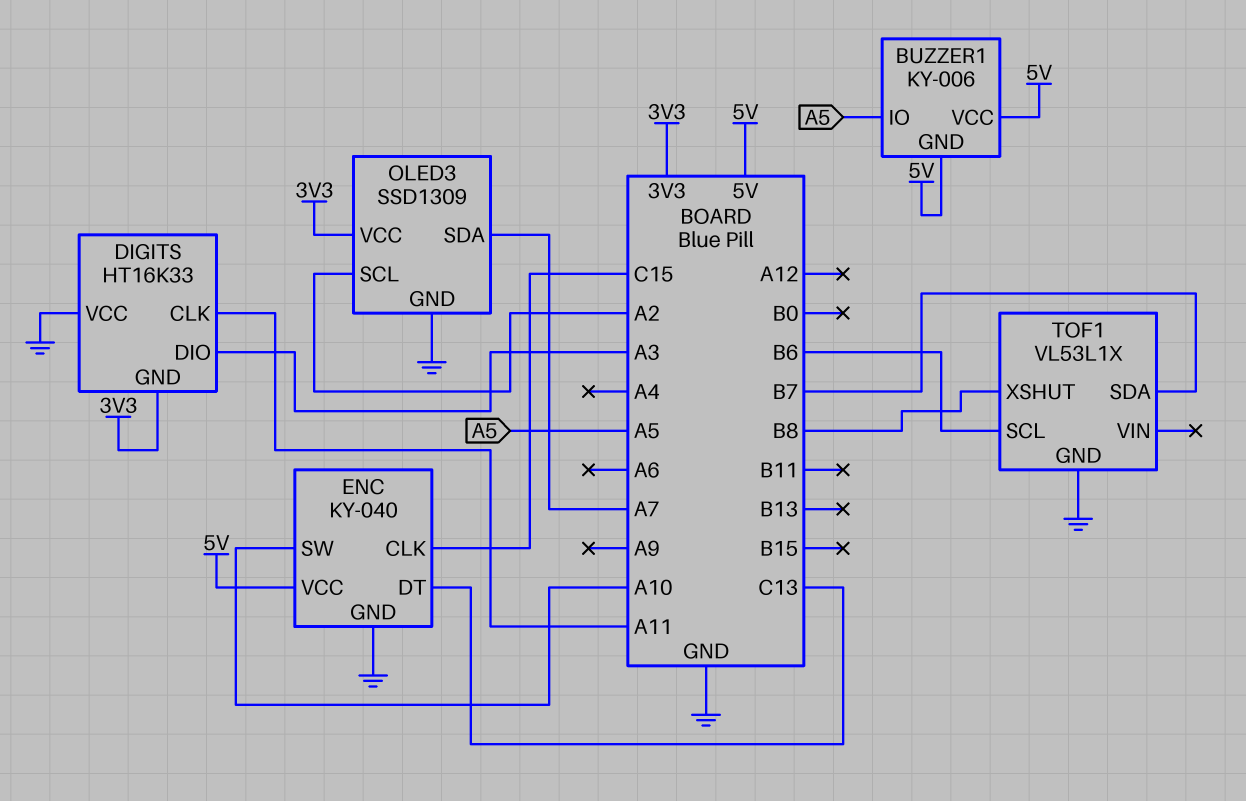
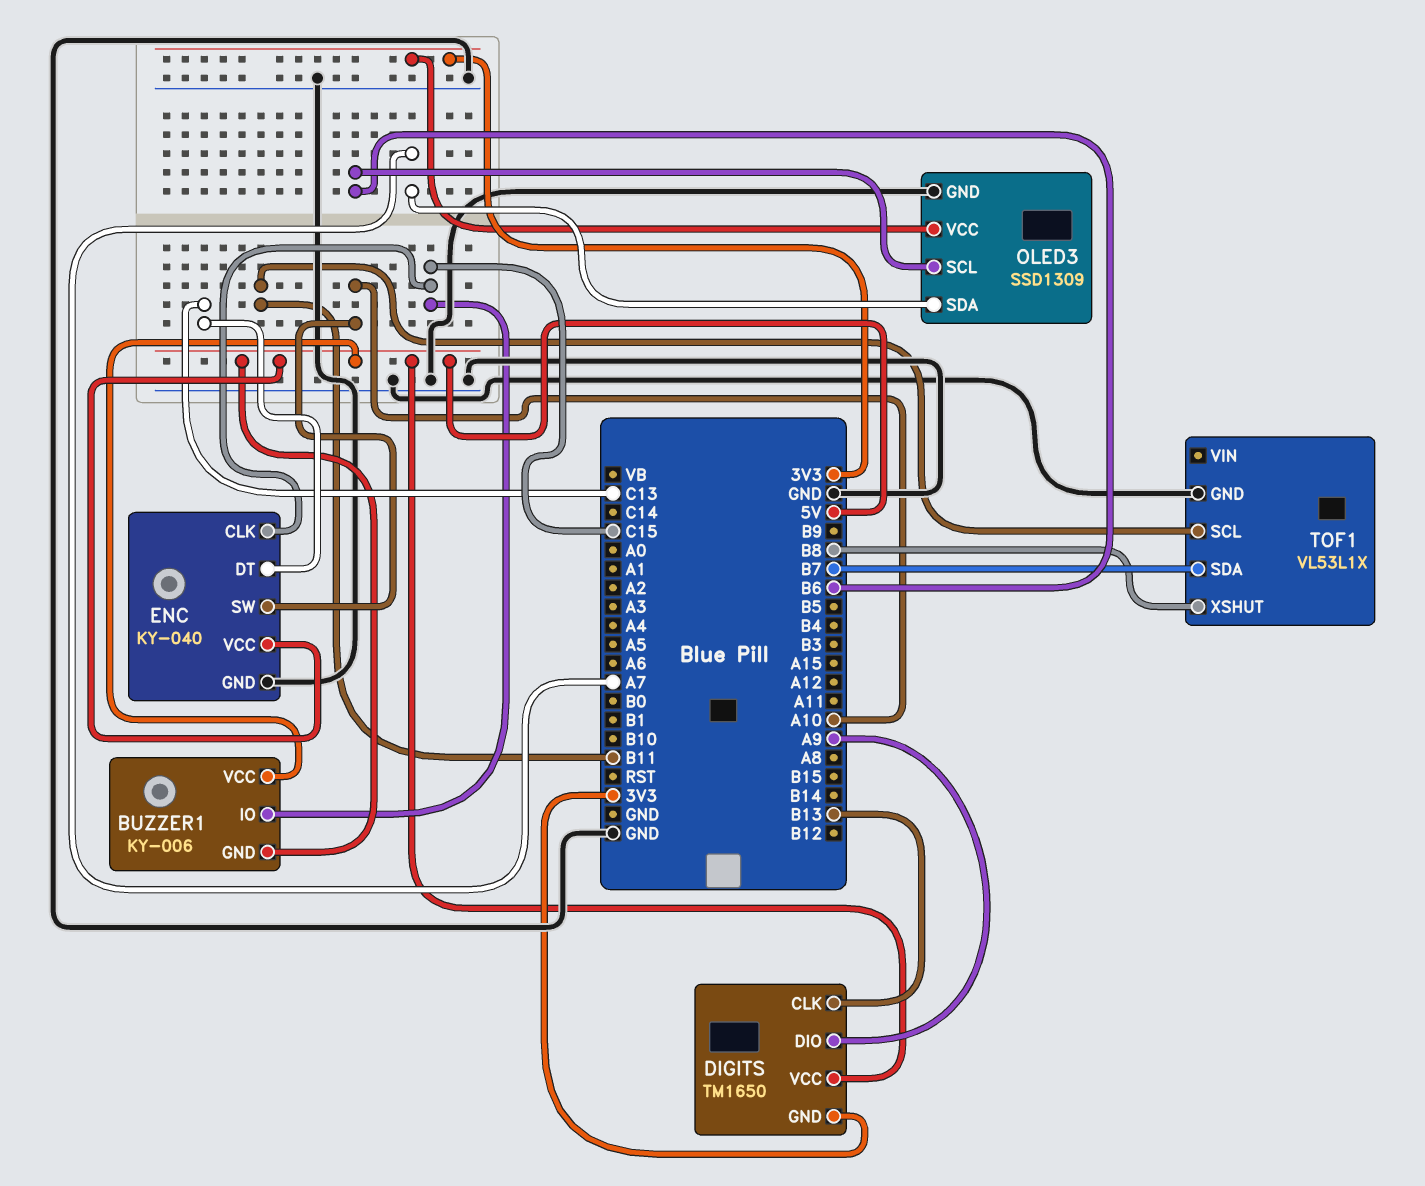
BUZZER1 pin IO: A5 -> C15
DIGITS: HT16K33 -> TM1650
DIGITS pin CLK: A11 -> B13
DIGITS pin DIO: A3 -> A9
DIGITS pin VCC: GND -> 5V
OLED3 pin SCL: A2 -> B6
TOF1 pin SCL: B6 -> B11

